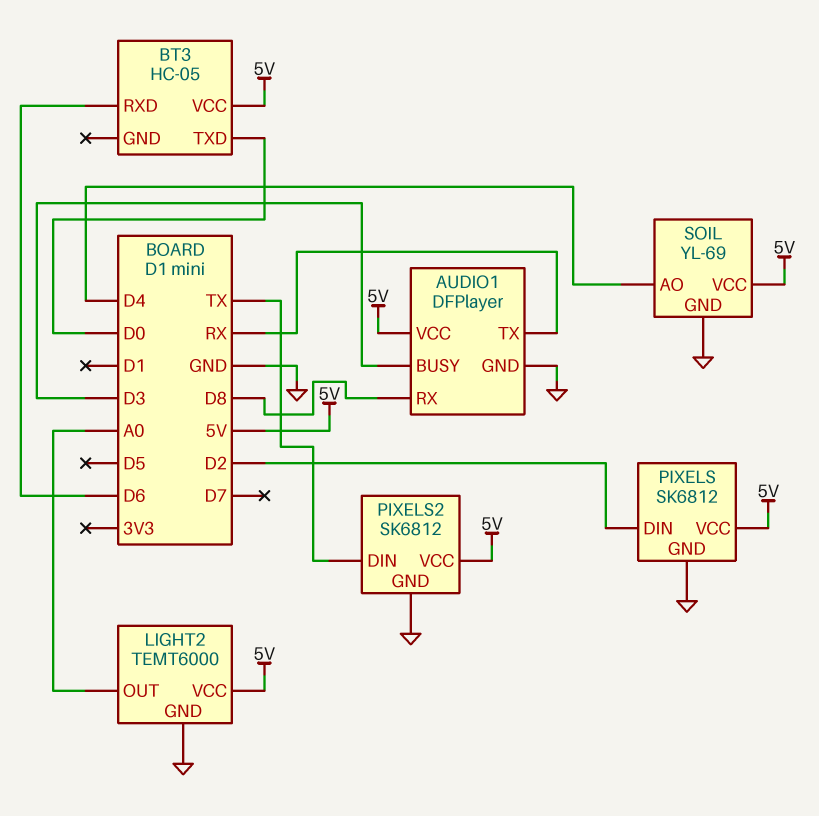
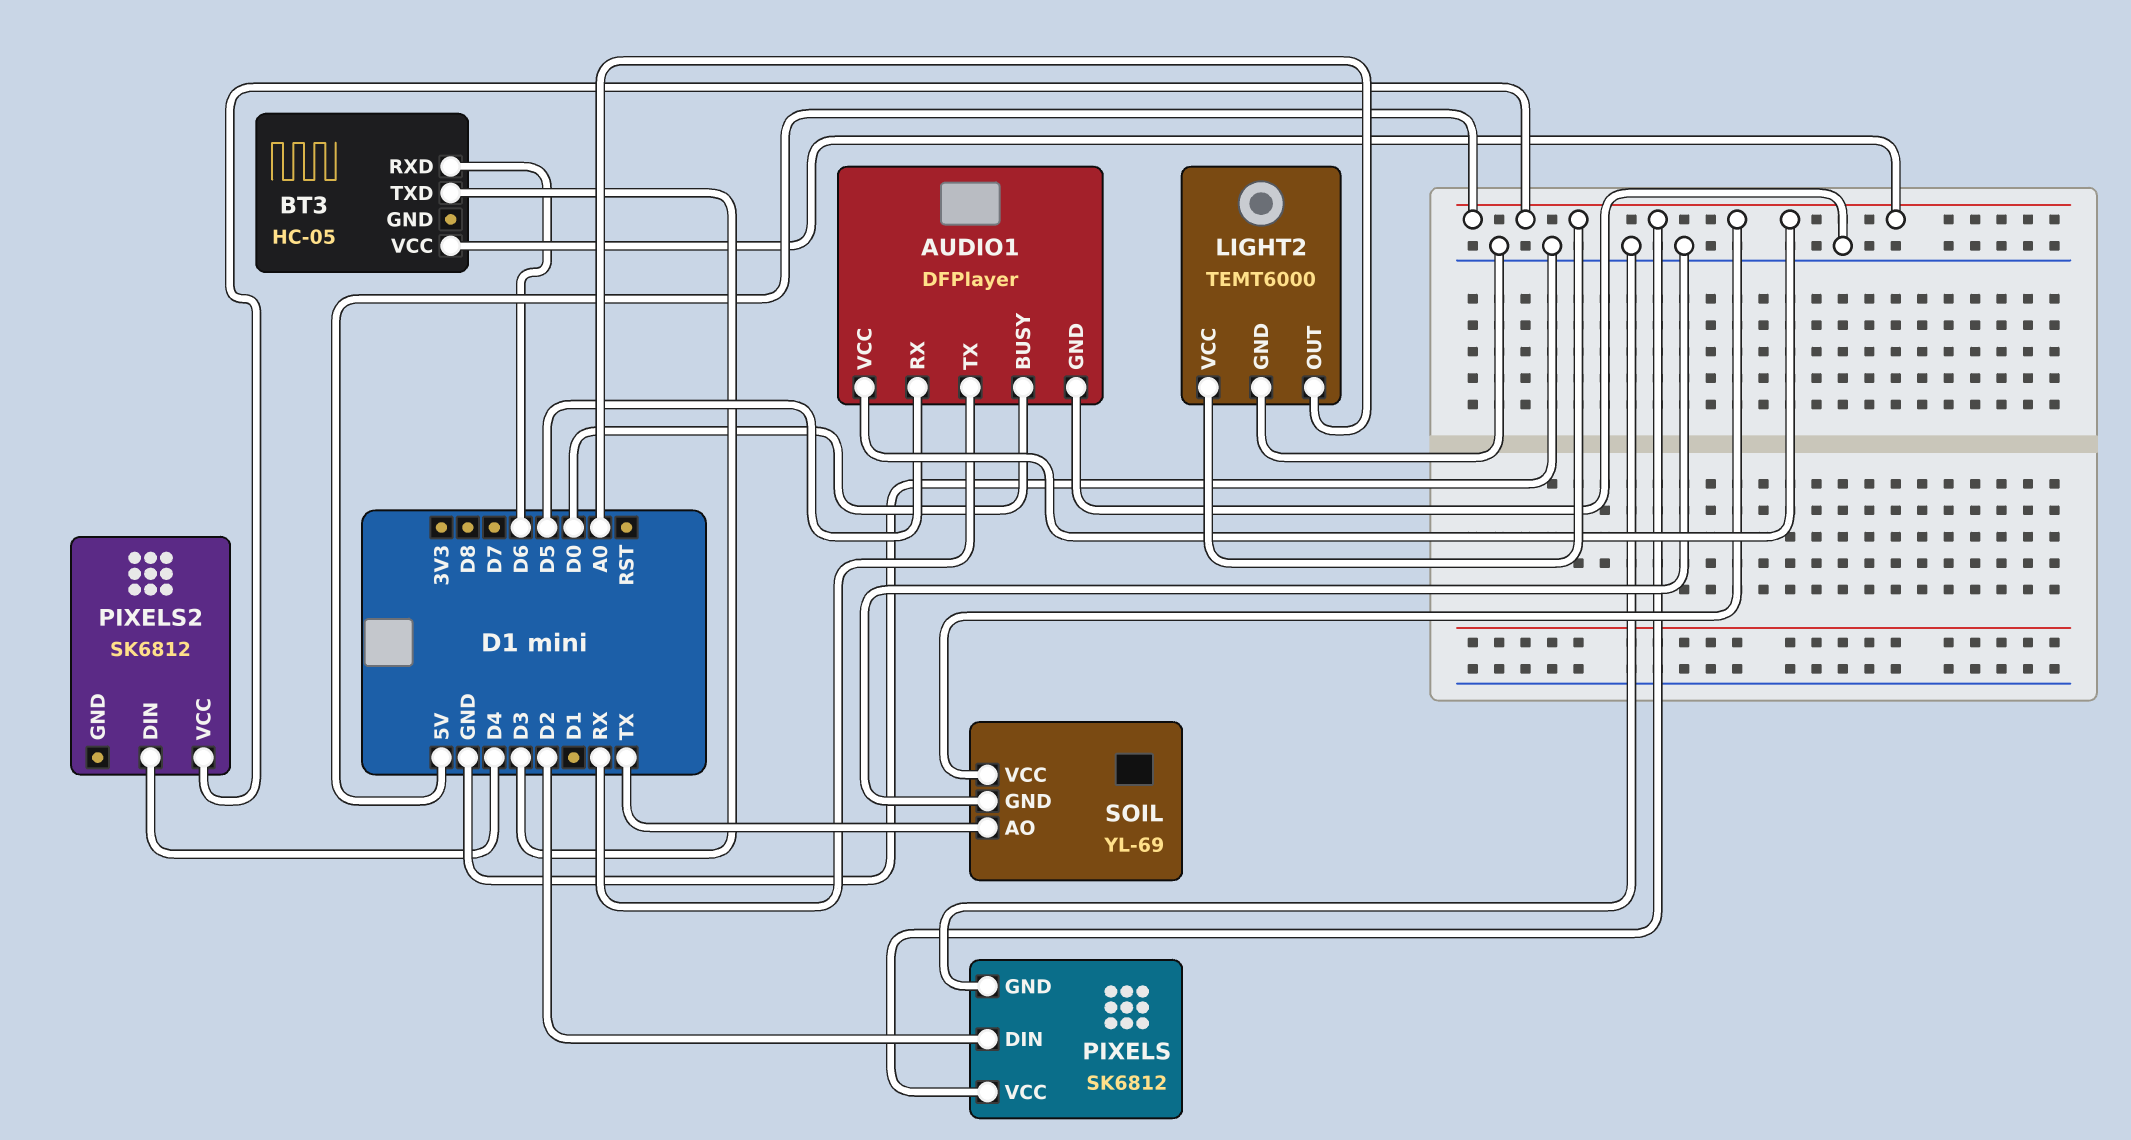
AUDIO1 pin BUSY: D3 -> D0
AUDIO1 pin RX: D8 -> D5
BT3 pin TXD: D0 -> D3
PIXELS2 pin DIN: TX -> D4
PIXELS2 pin GND: GND -> none
SOIL pin AO: D4 -> TX

